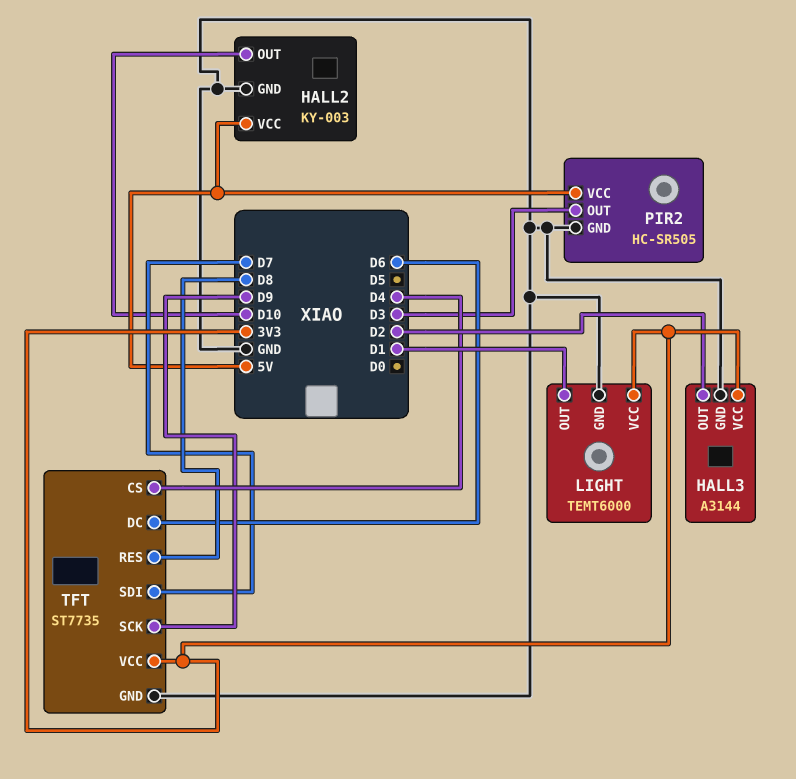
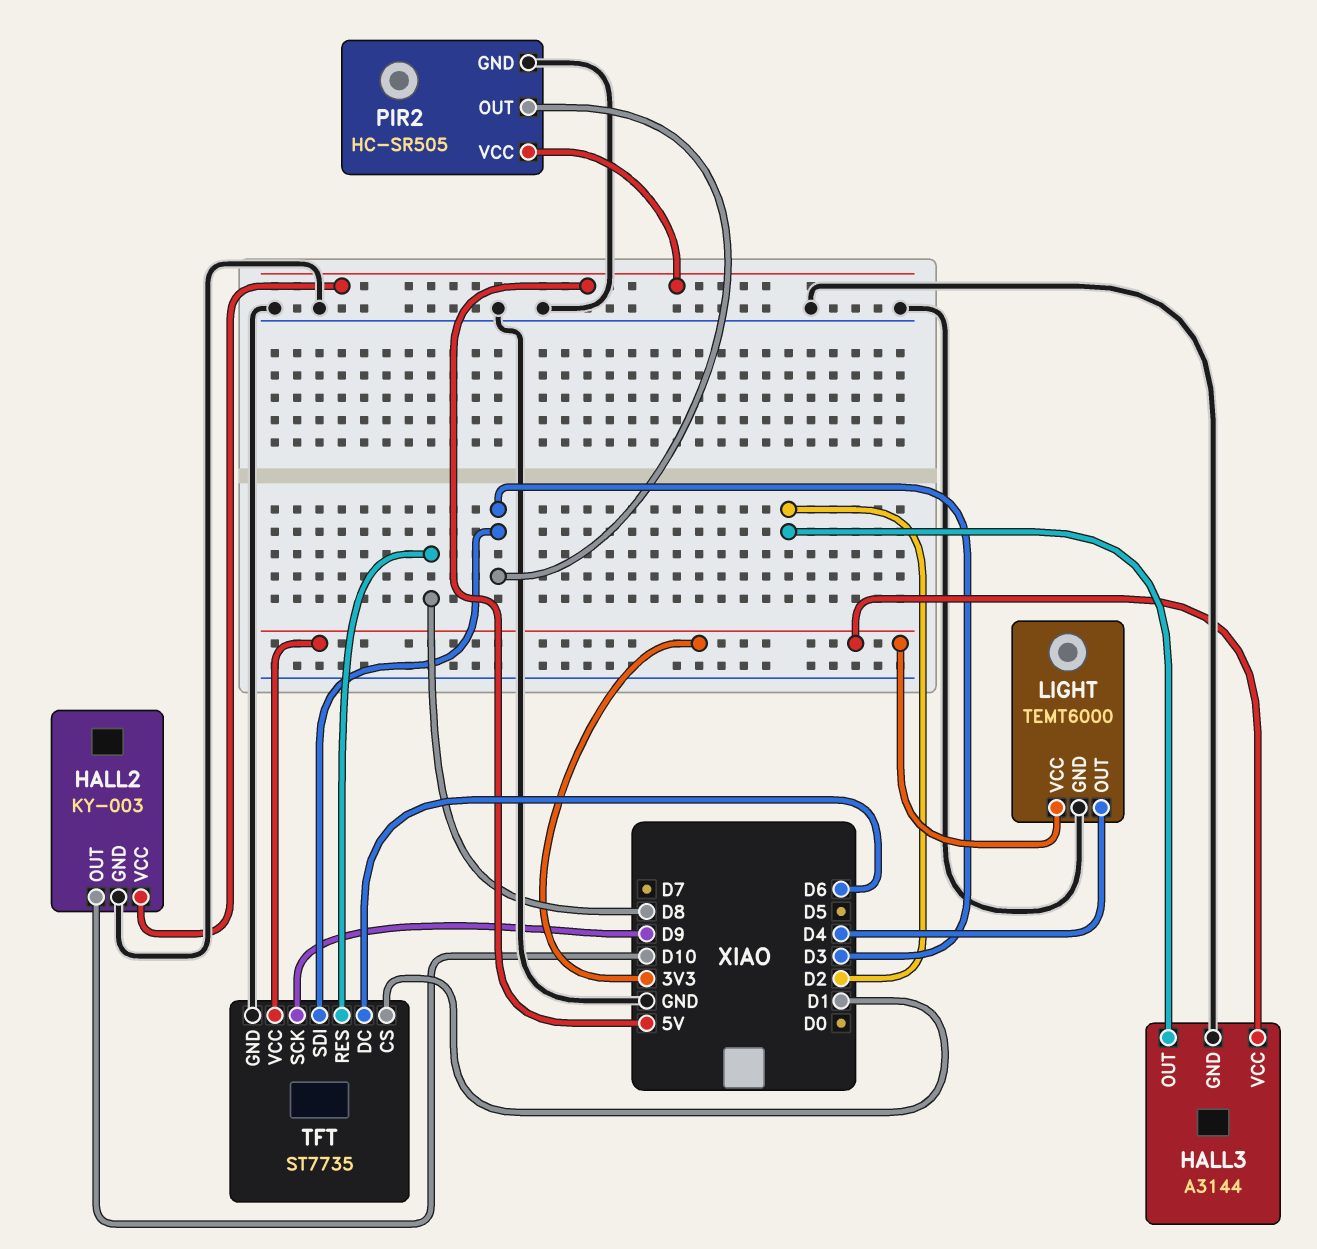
LIGHT pin OUT: D1 -> D4
TFT pin CS: D4 -> D1
TFT pin SDI: D7 -> D3

